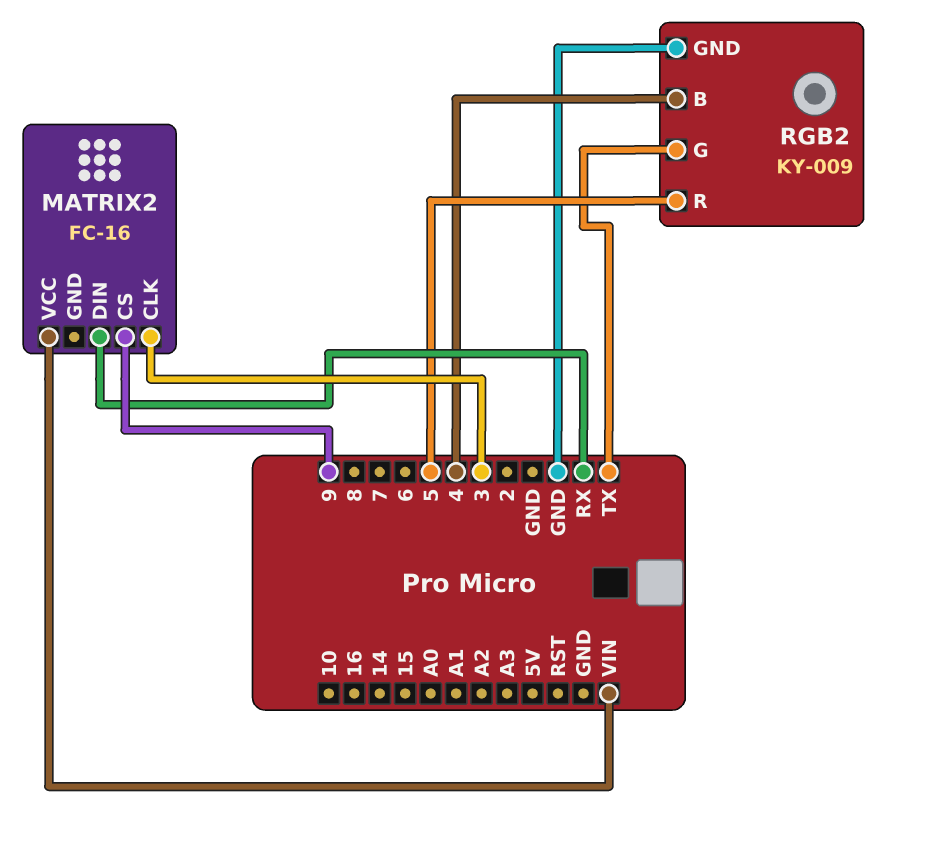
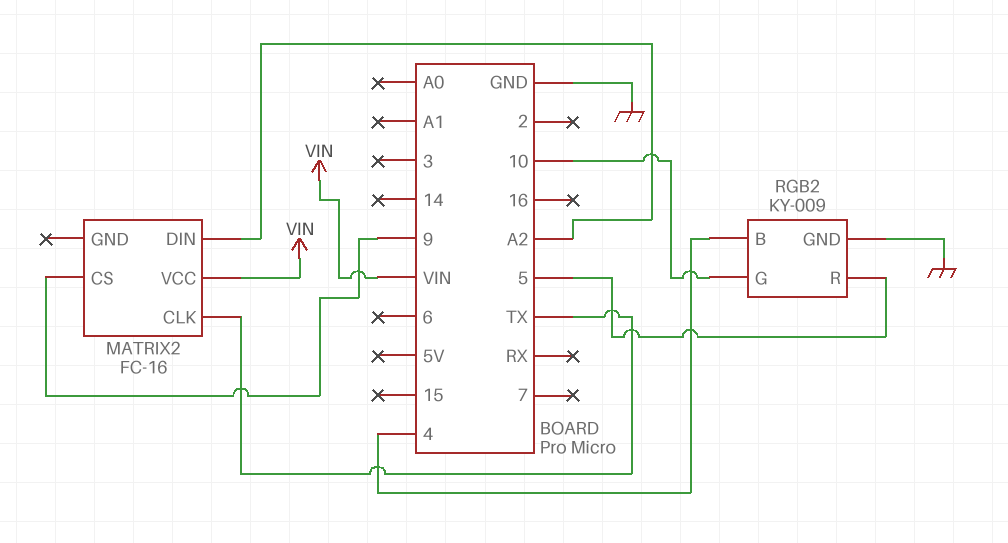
MATRIX2 pin CLK: 3 -> TX
MATRIX2 pin DIN: RX -> A2
RGB2 pin G: TX -> 10

